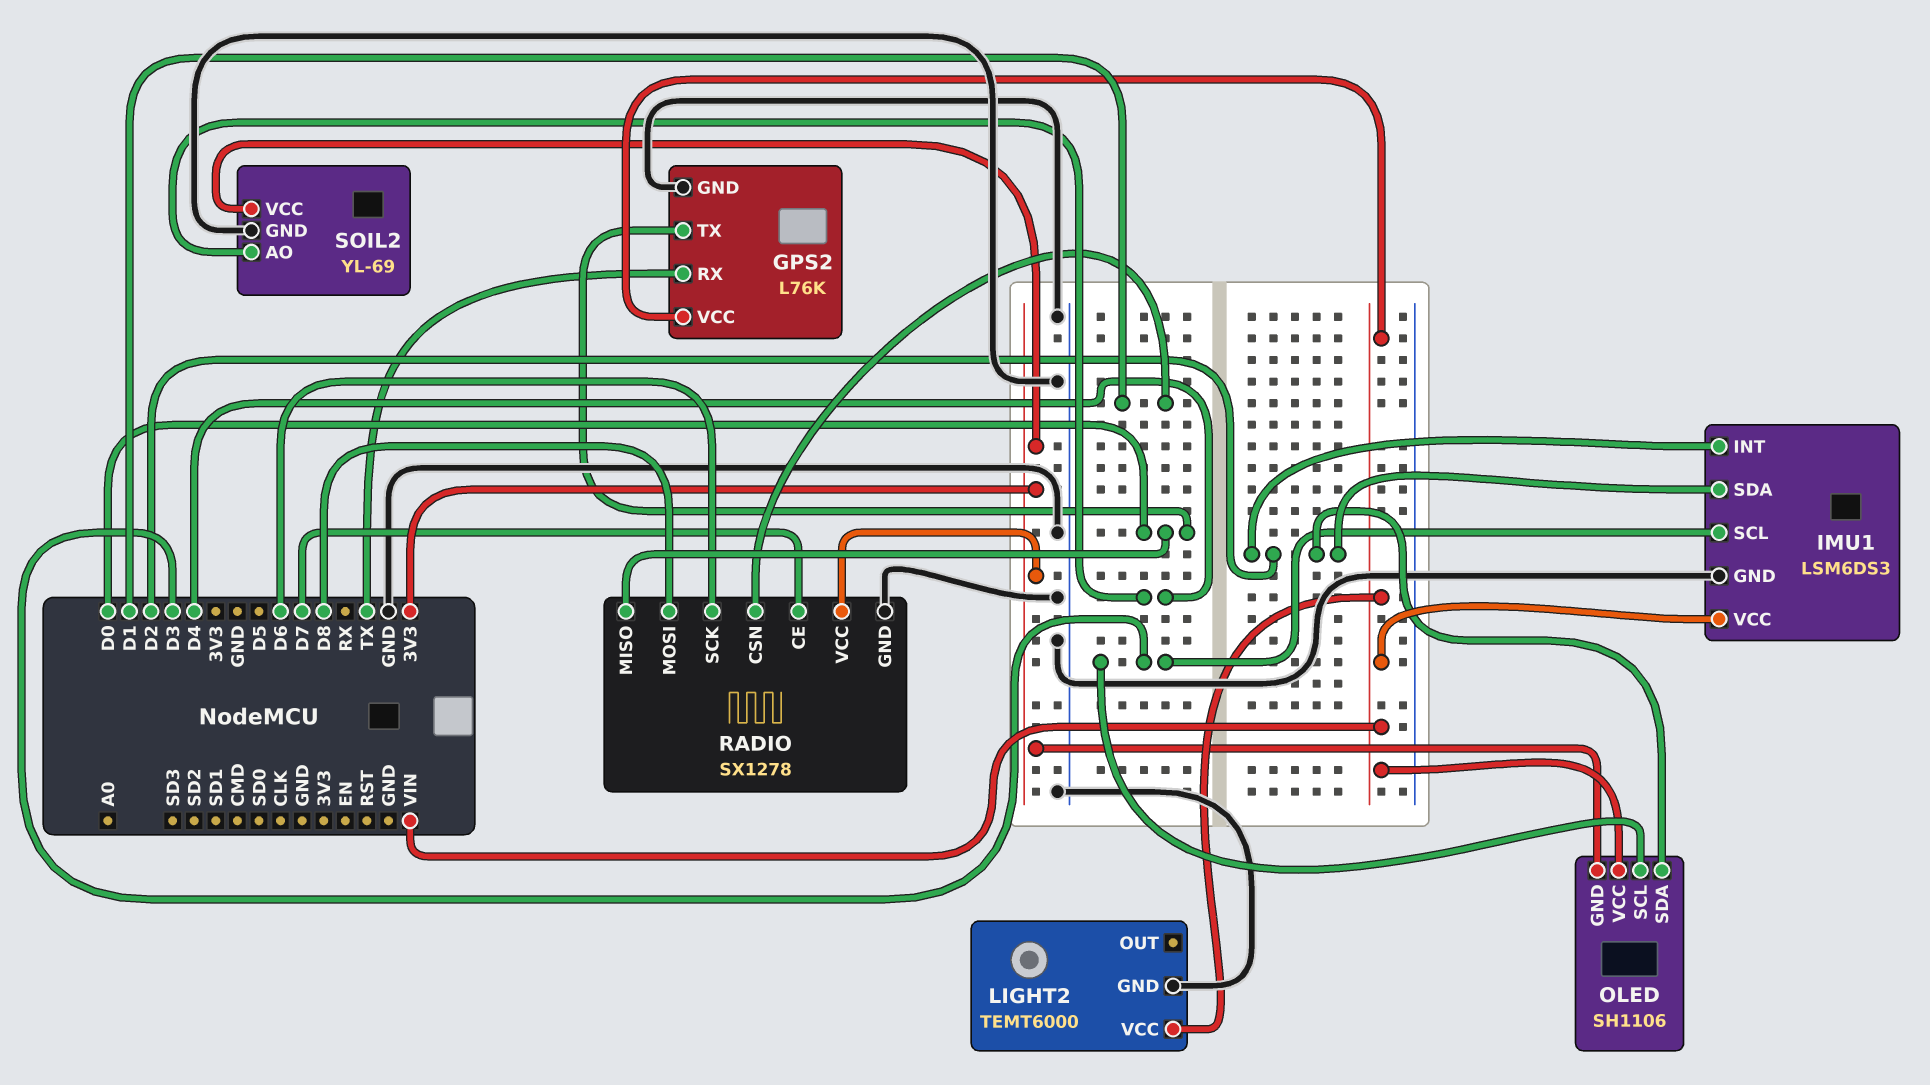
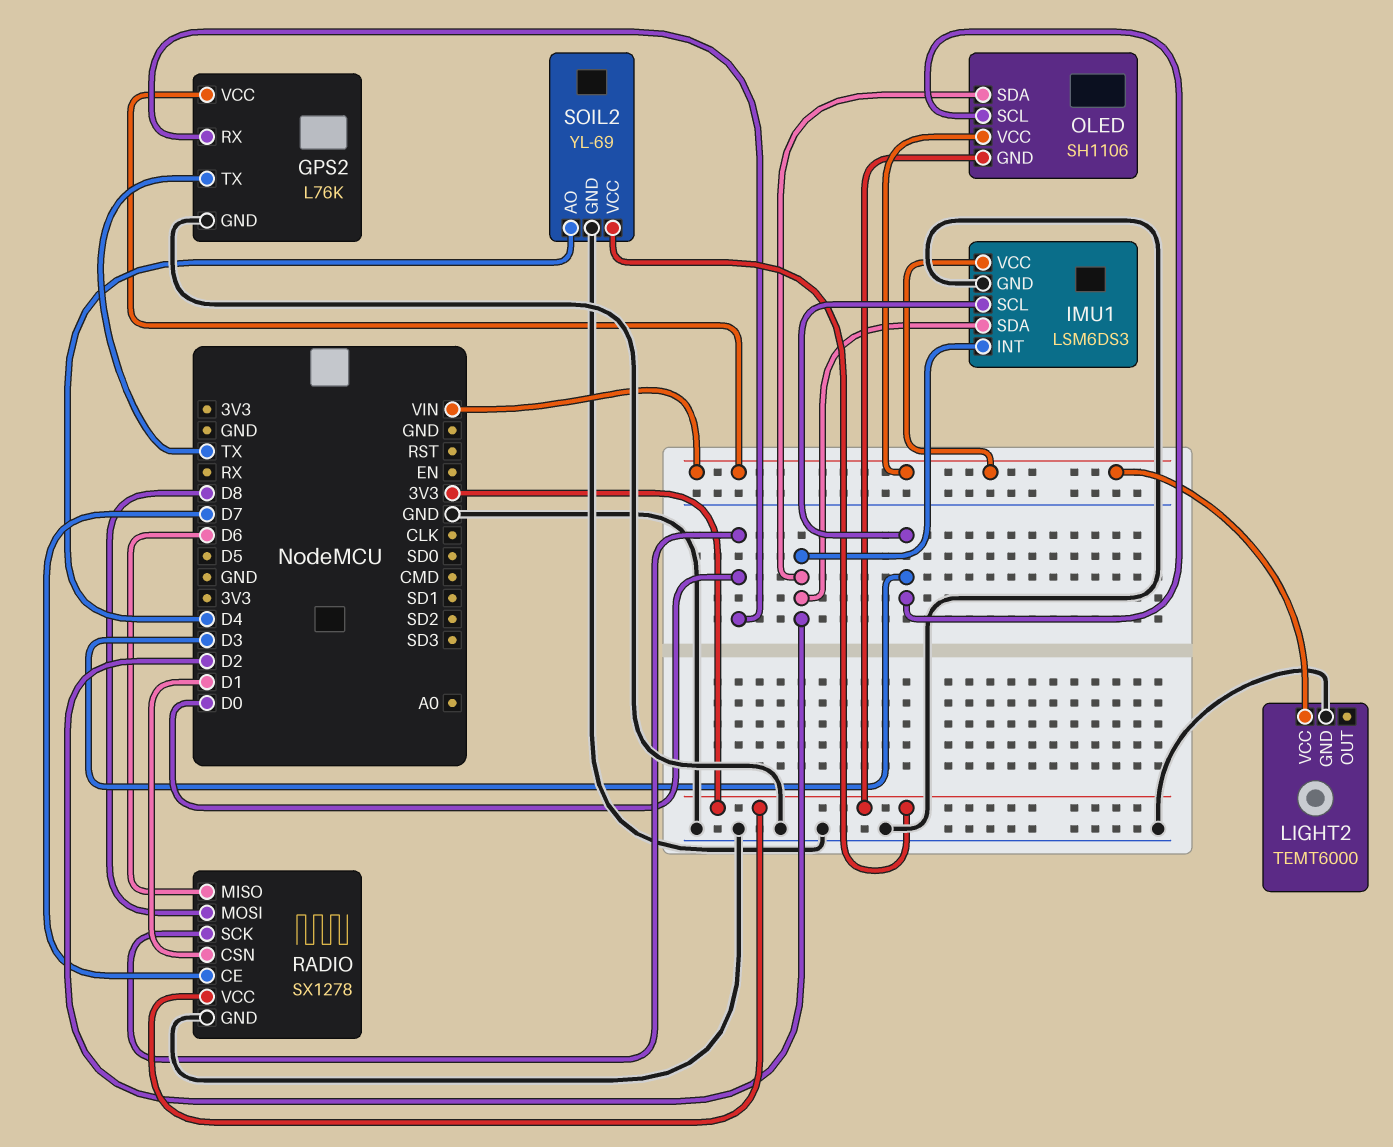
GPS2 pin RX: TX -> D0
GPS2 pin TX: D0 -> TX
RADIO pin MISO: D0 -> D6
RADIO pin SCK: D6 -> D0

